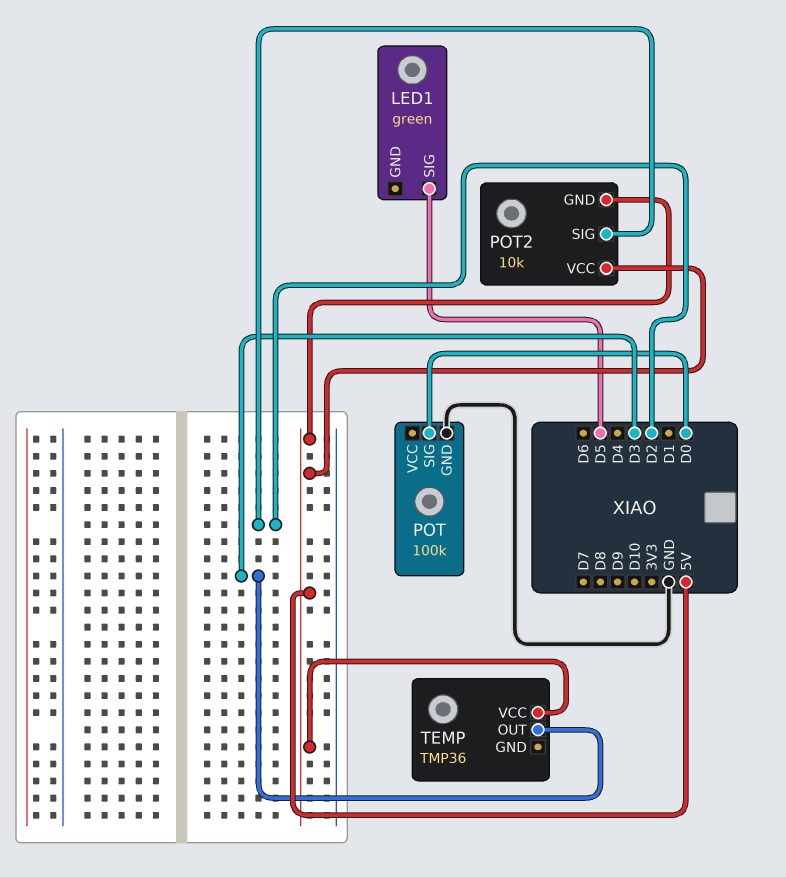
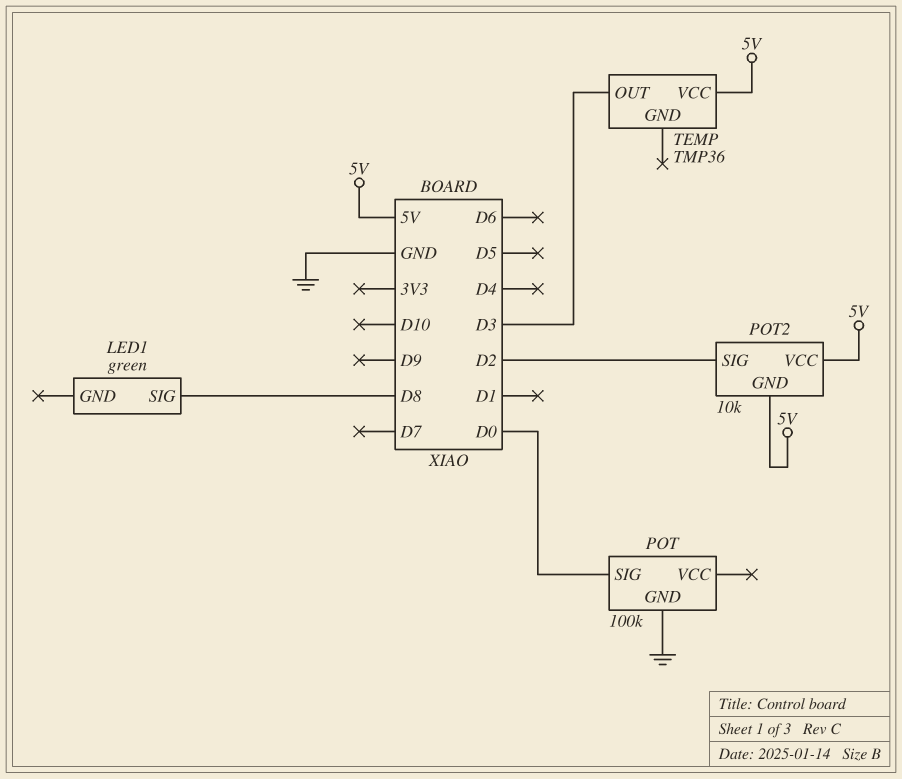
LED1 pin SIG: D5 -> D8

